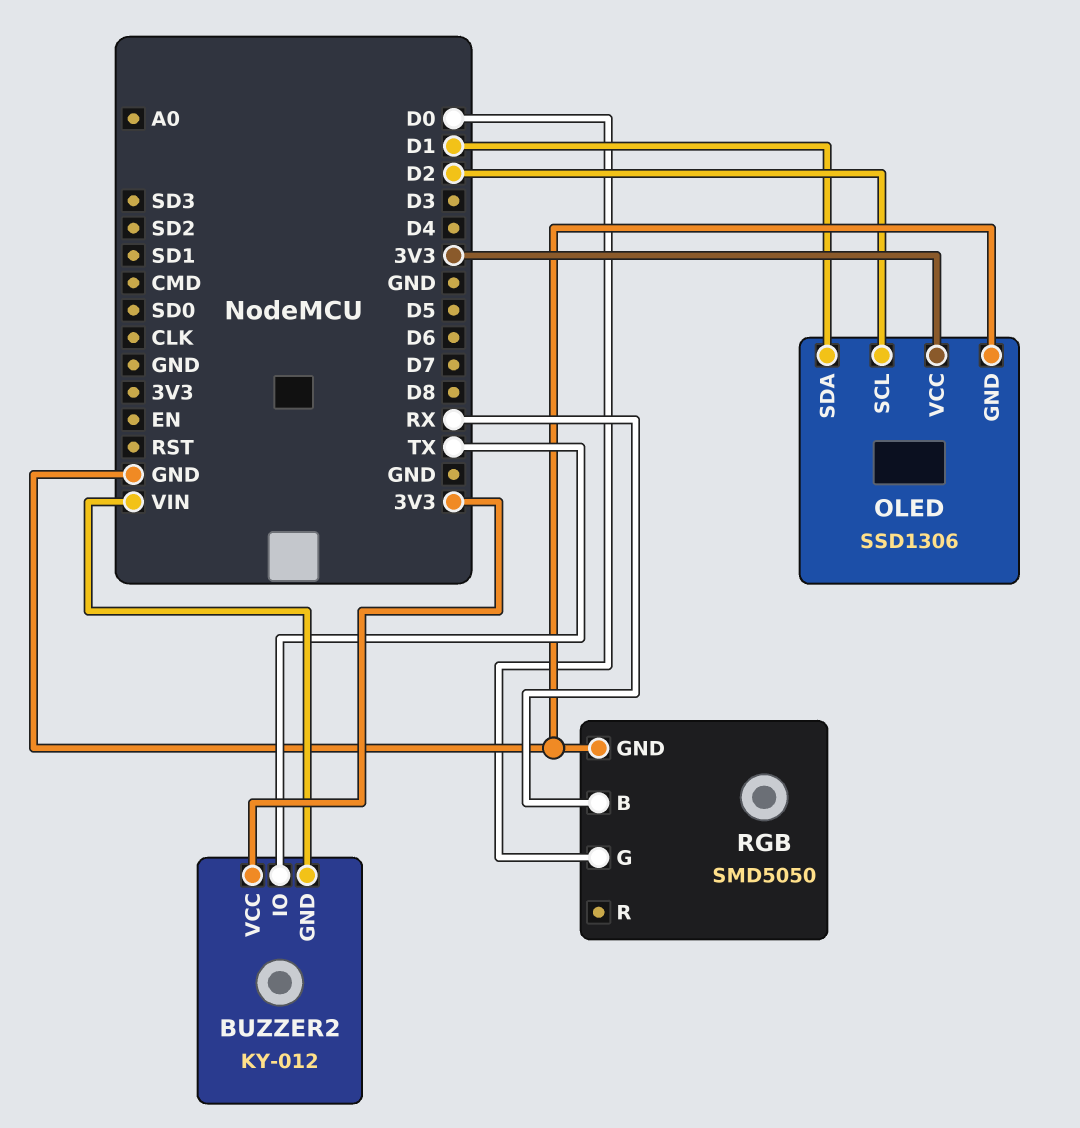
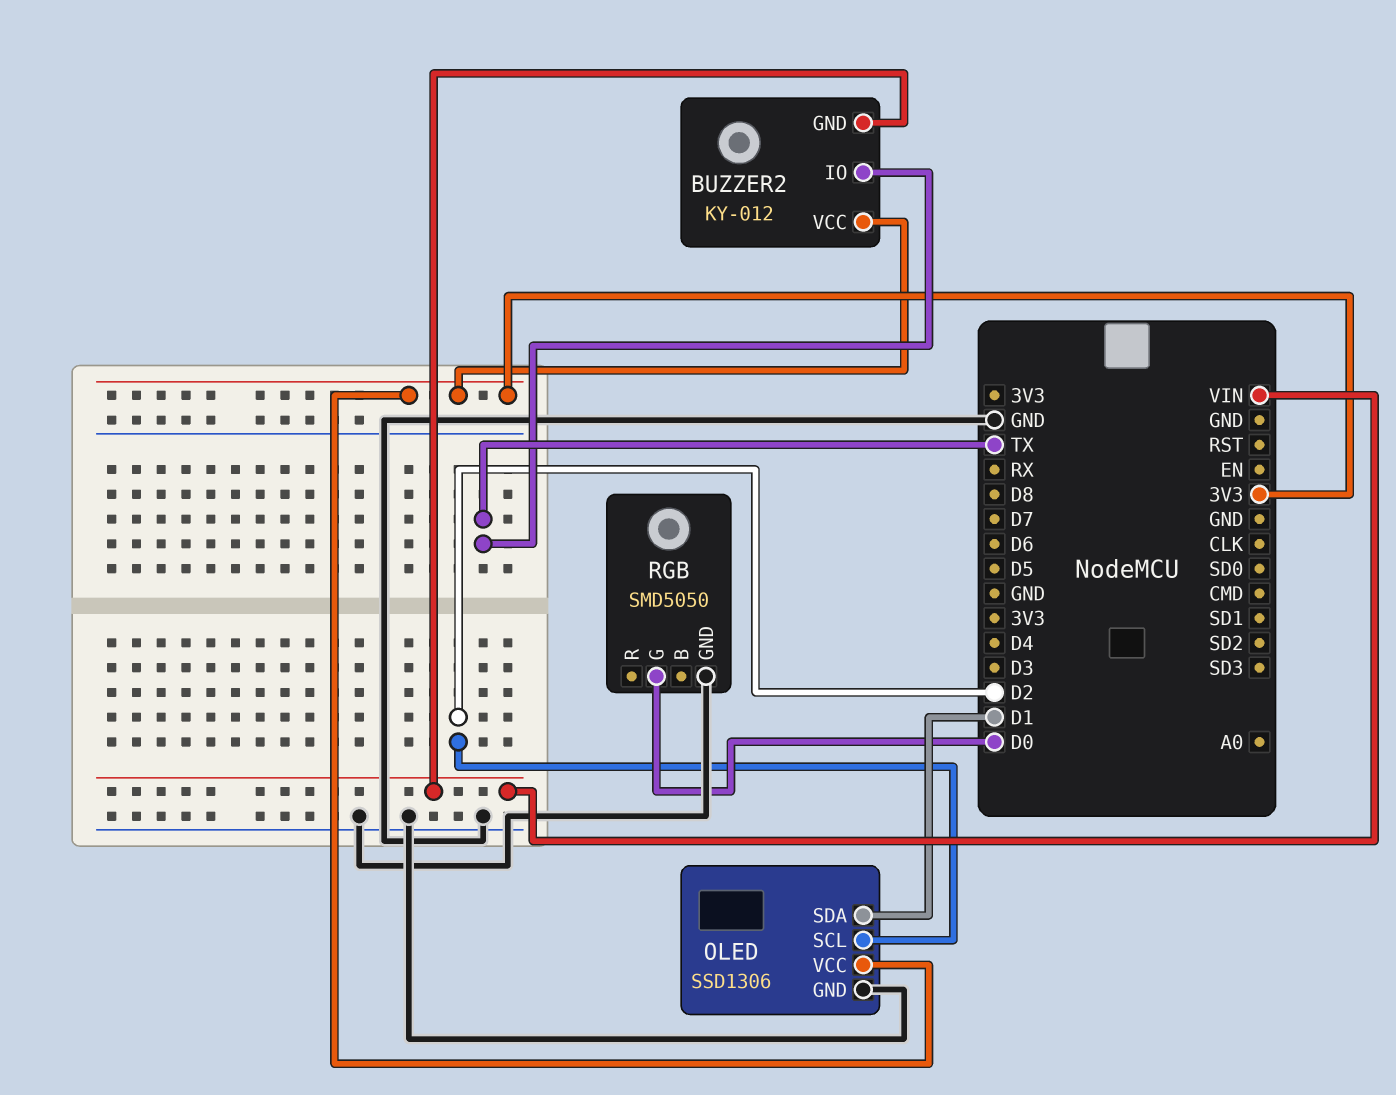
RGB pin B: RX -> none

